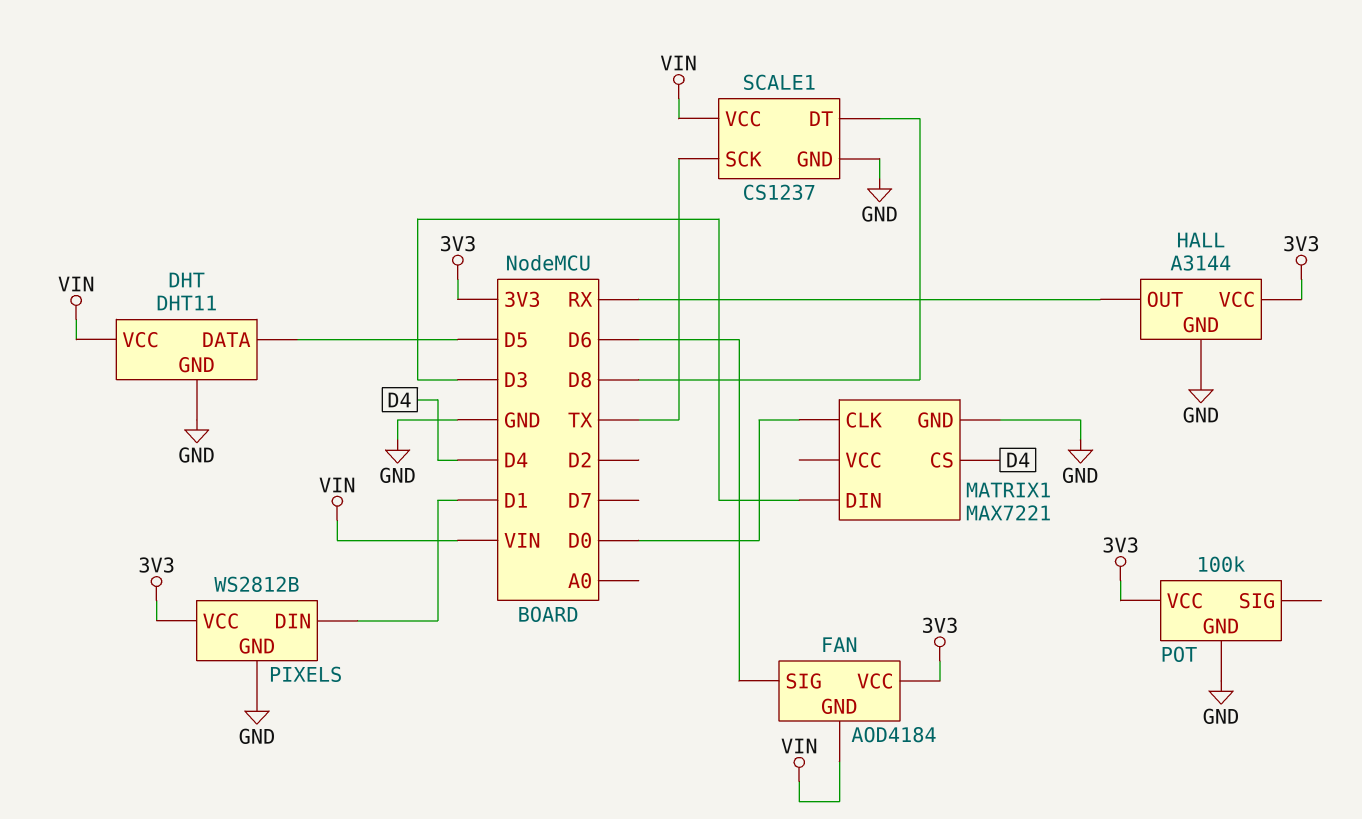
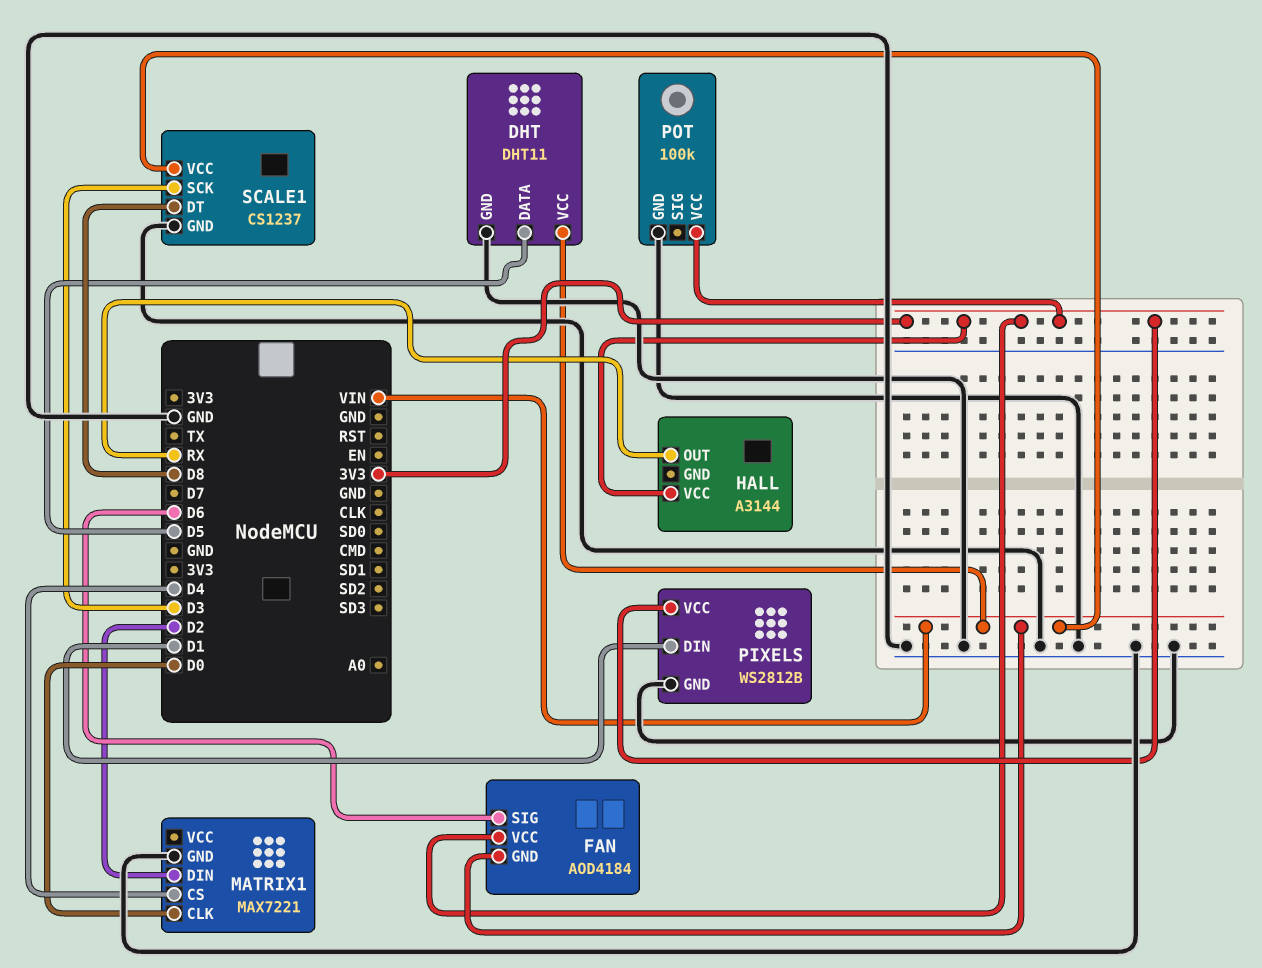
HALL pin GND: GND -> none
MATRIX1 pin DIN: D3 -> D2
SCALE1 pin SCK: TX -> D3

